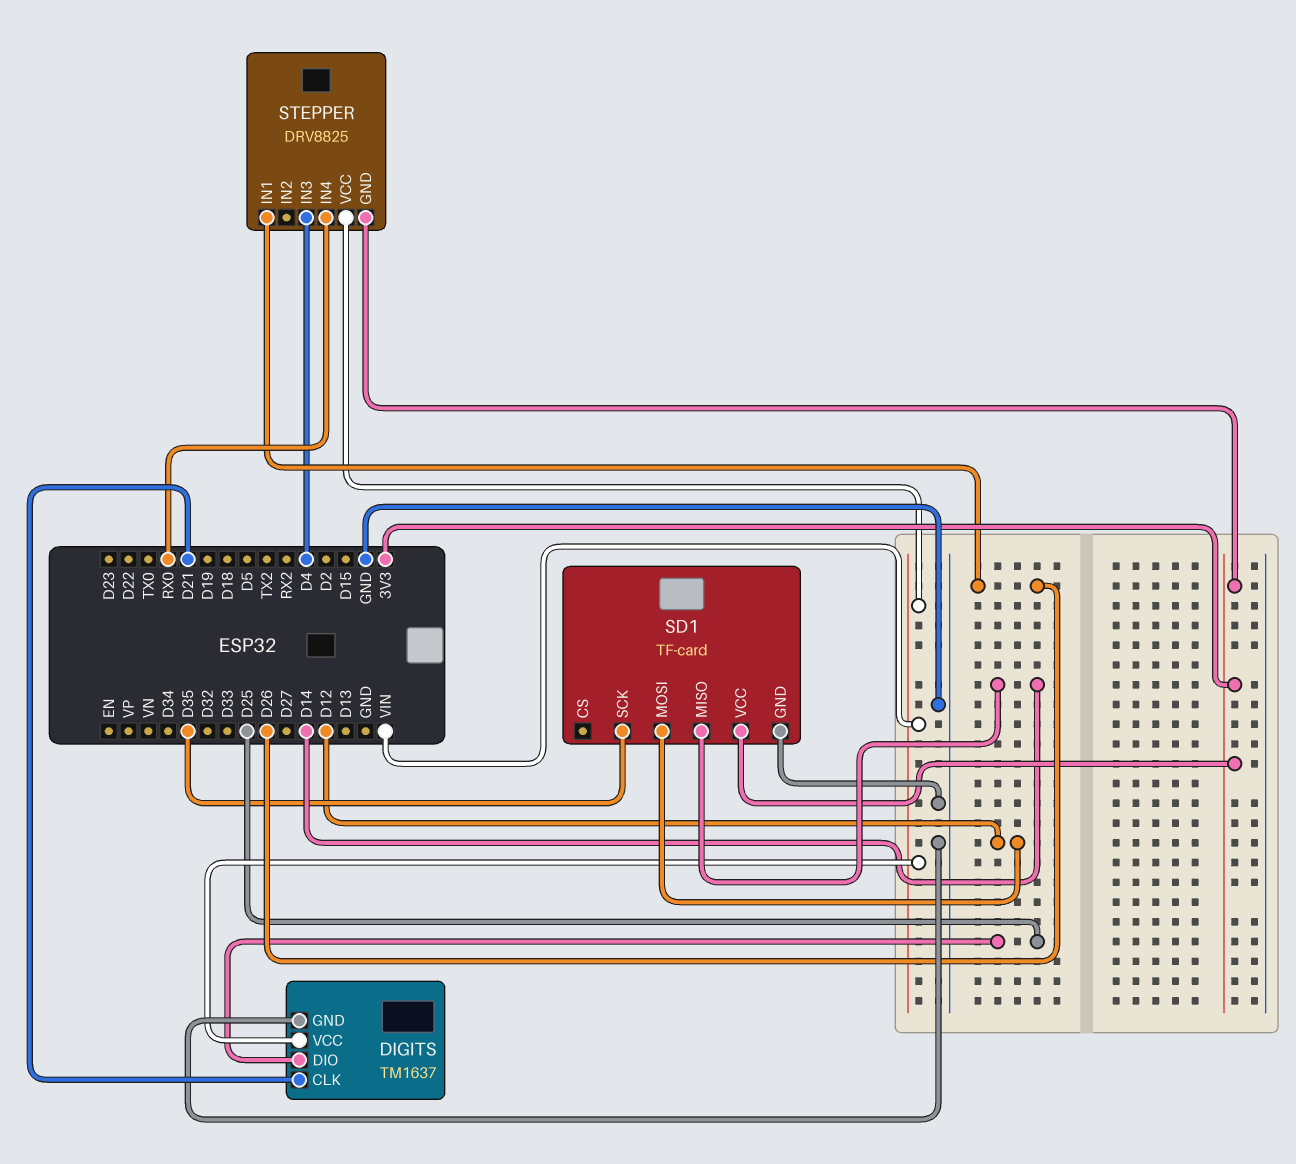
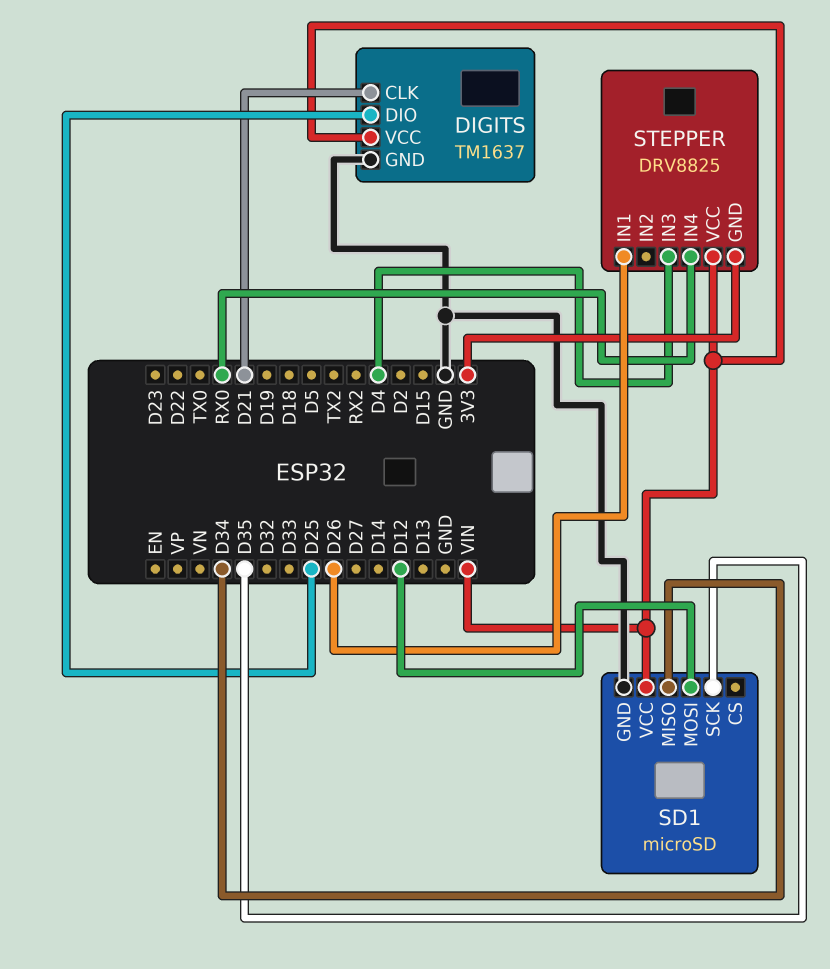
SD1: TF-card -> microSD
SD1 pin MISO: D14 -> D34
SD1 pin VCC: 3V3 -> VIN

